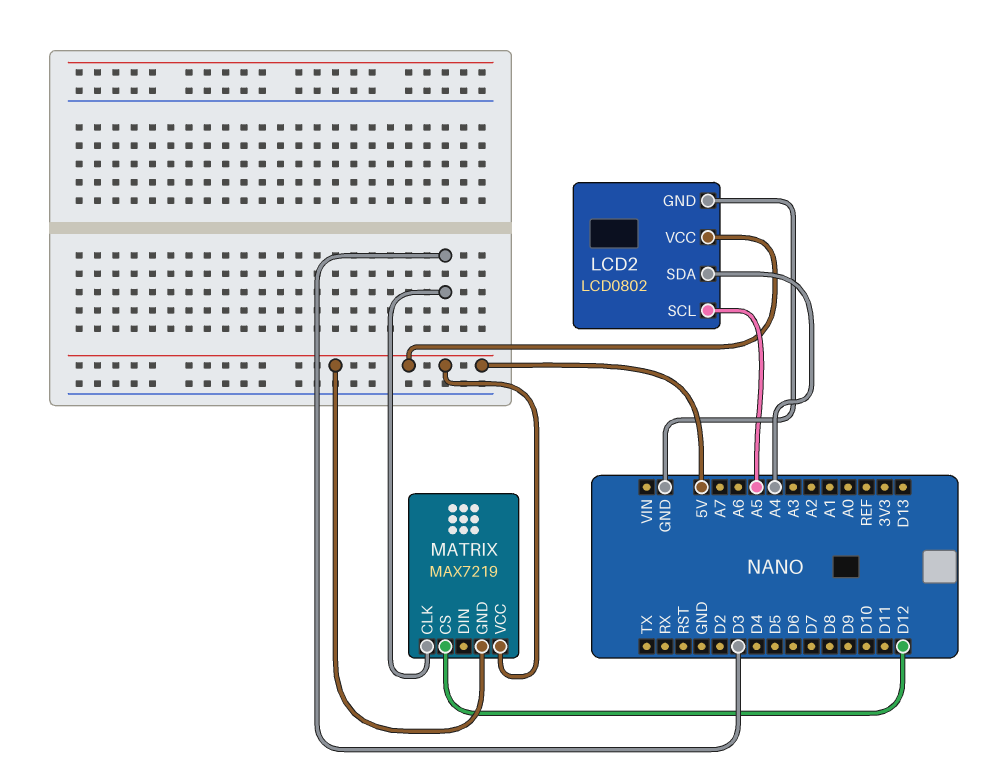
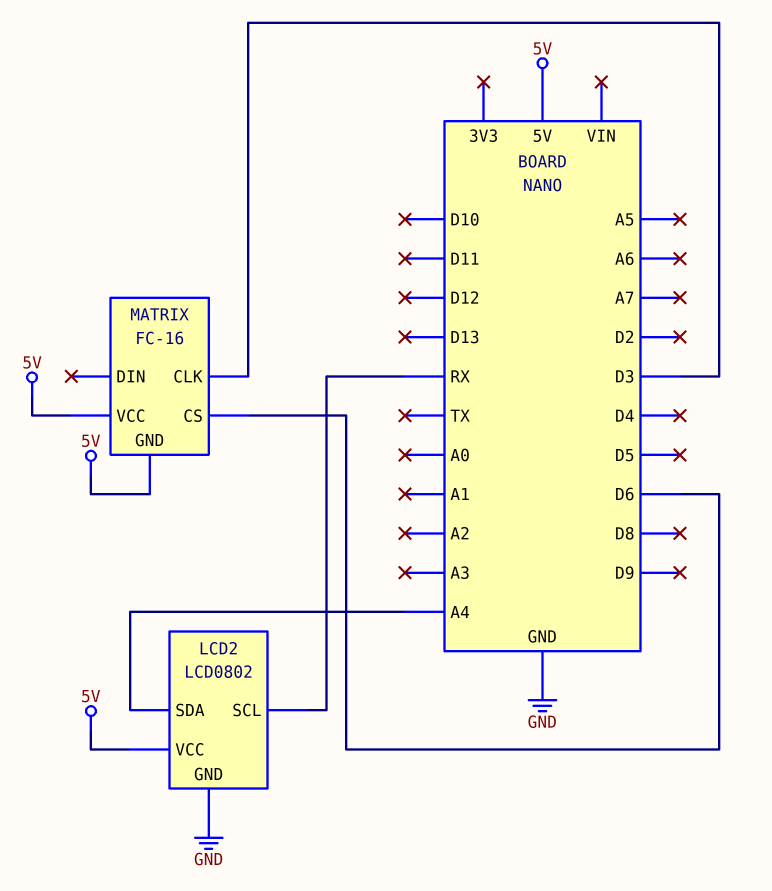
LCD2 pin SCL: A5 -> RX
MATRIX: MAX7219 -> FC-16
MATRIX pin CS: D12 -> D6

